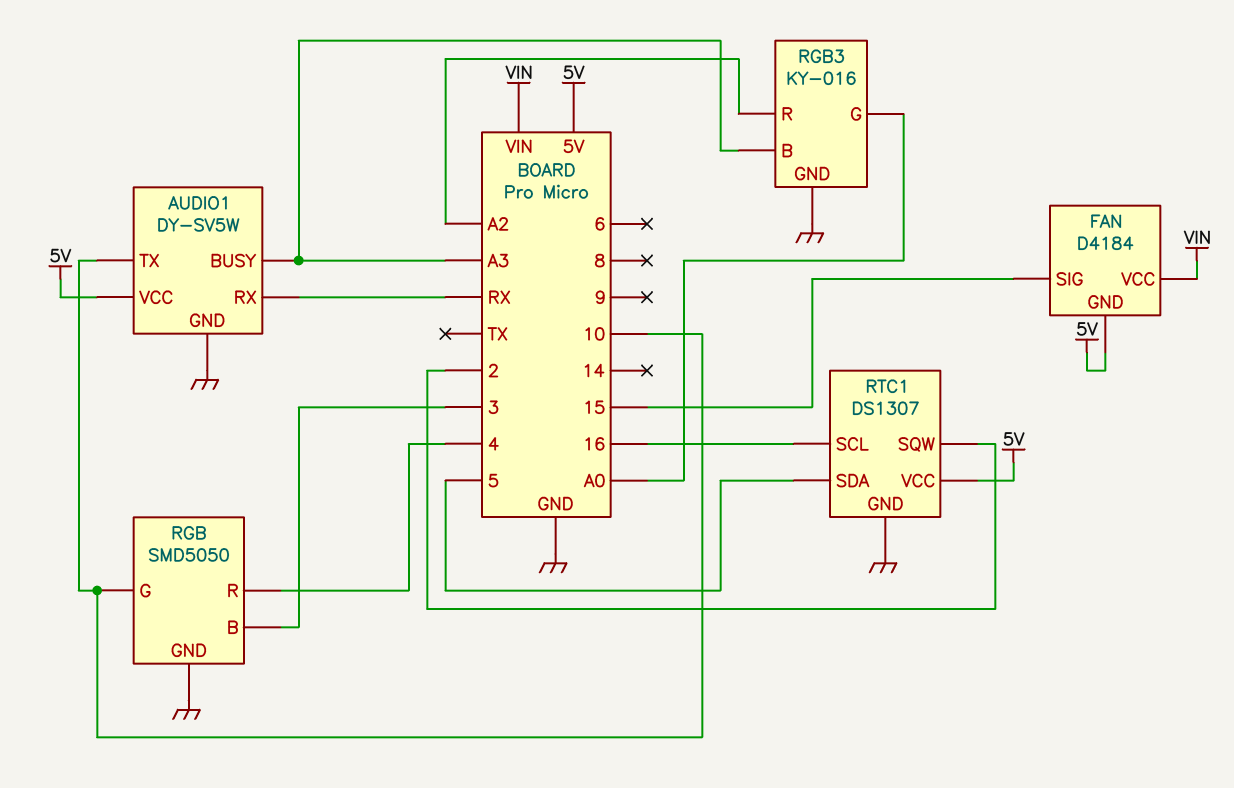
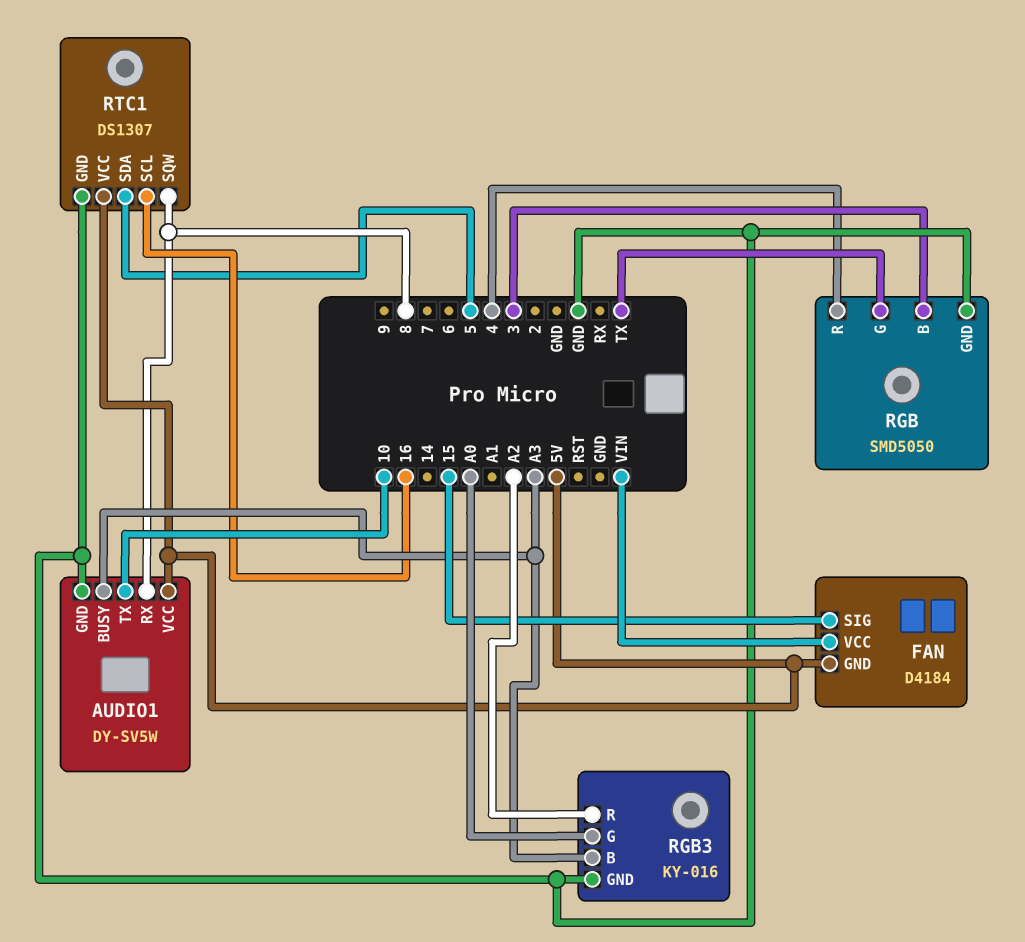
AUDIO1 pin RX: RX -> 8
RGB pin G: 10 -> TX
RTC1 pin SQW: 2 -> 8

